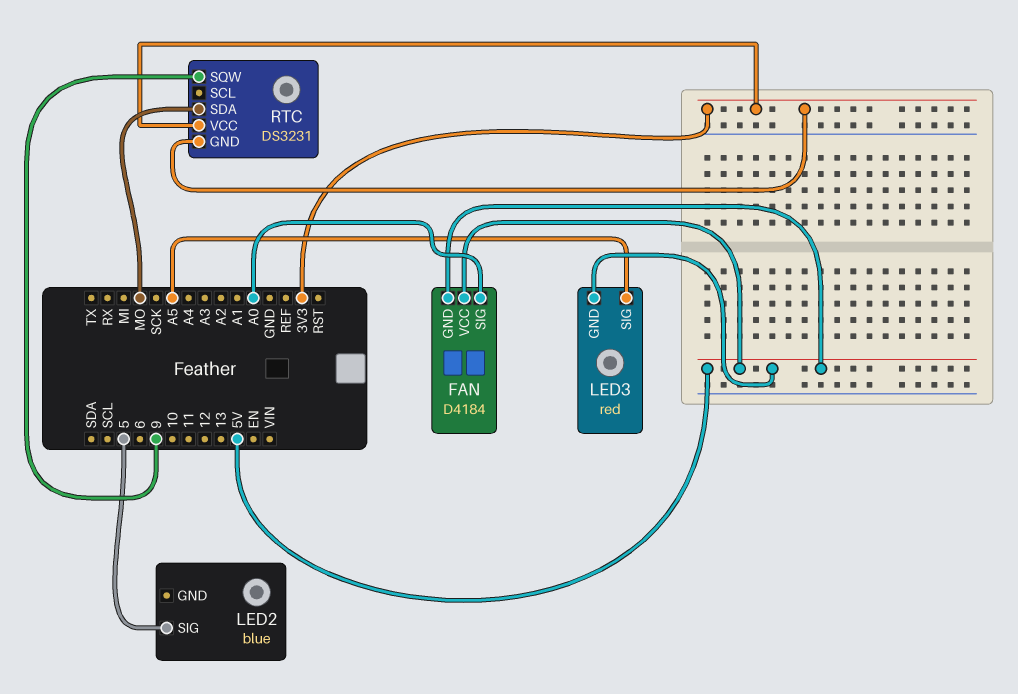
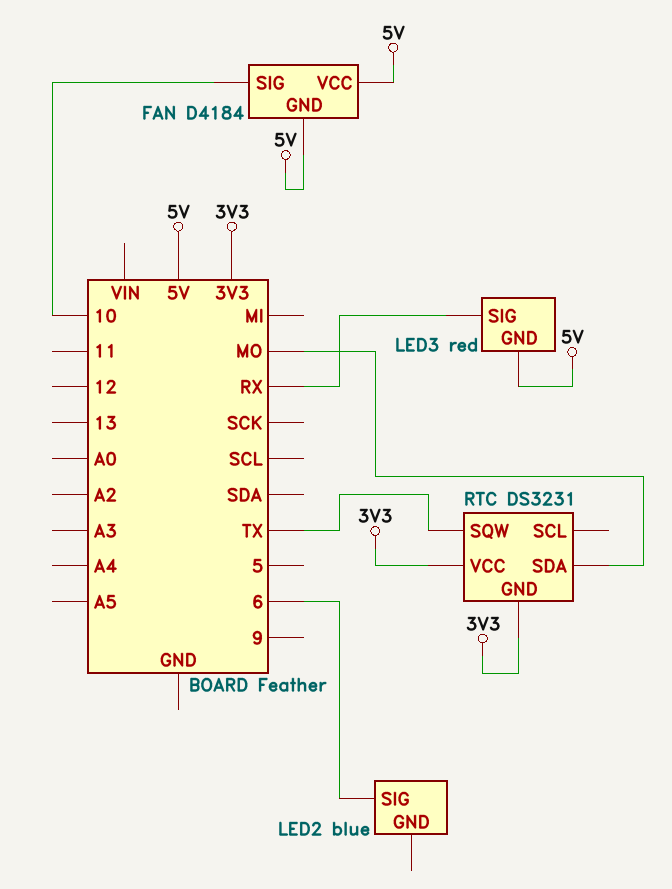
FAN pin SIG: A0 -> 10
LED2 pin SIG: 5 -> 6
LED3 pin SIG: A5 -> RX
RTC pin SQW: 9 -> TX

